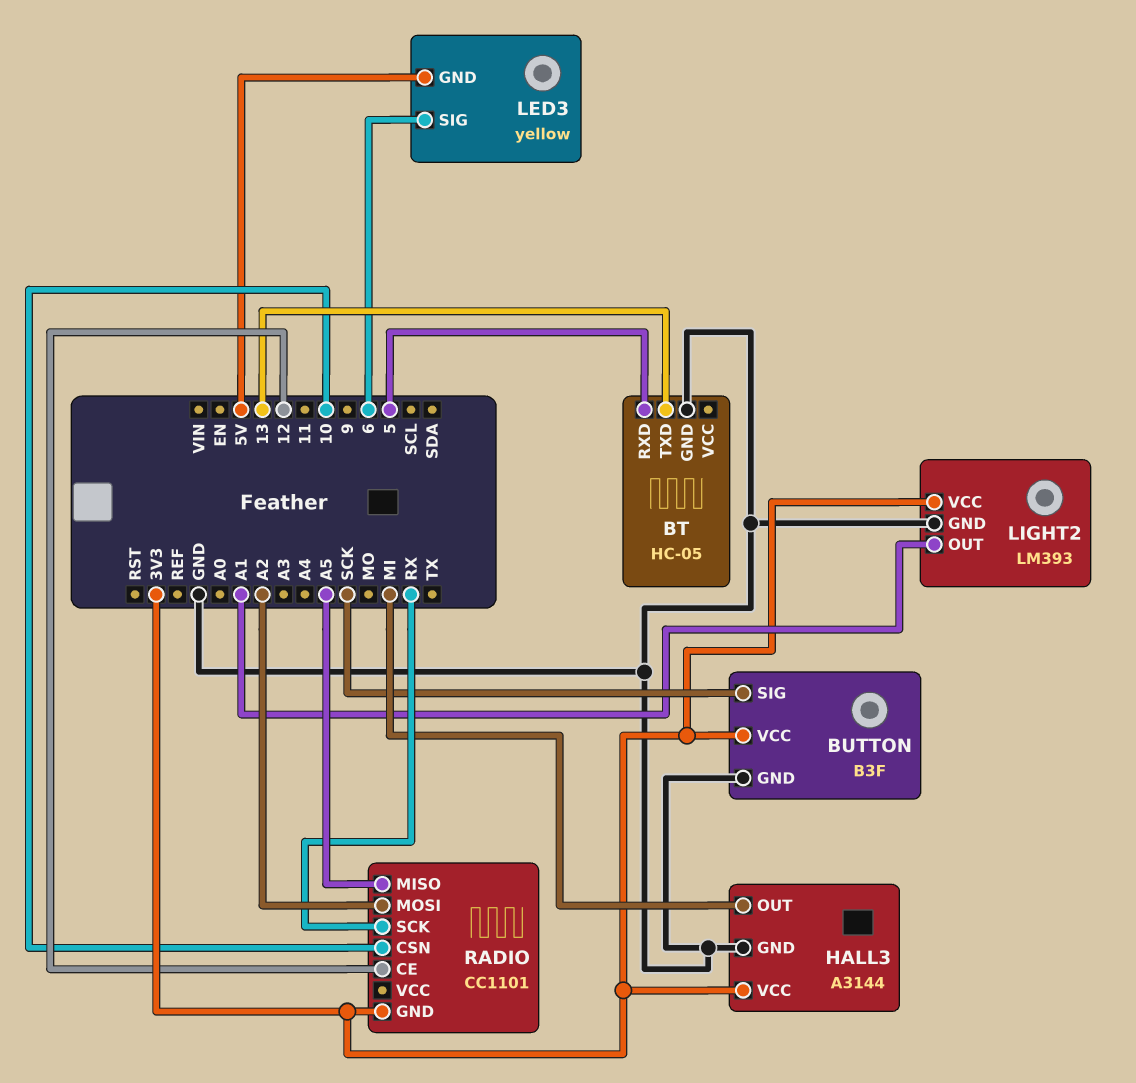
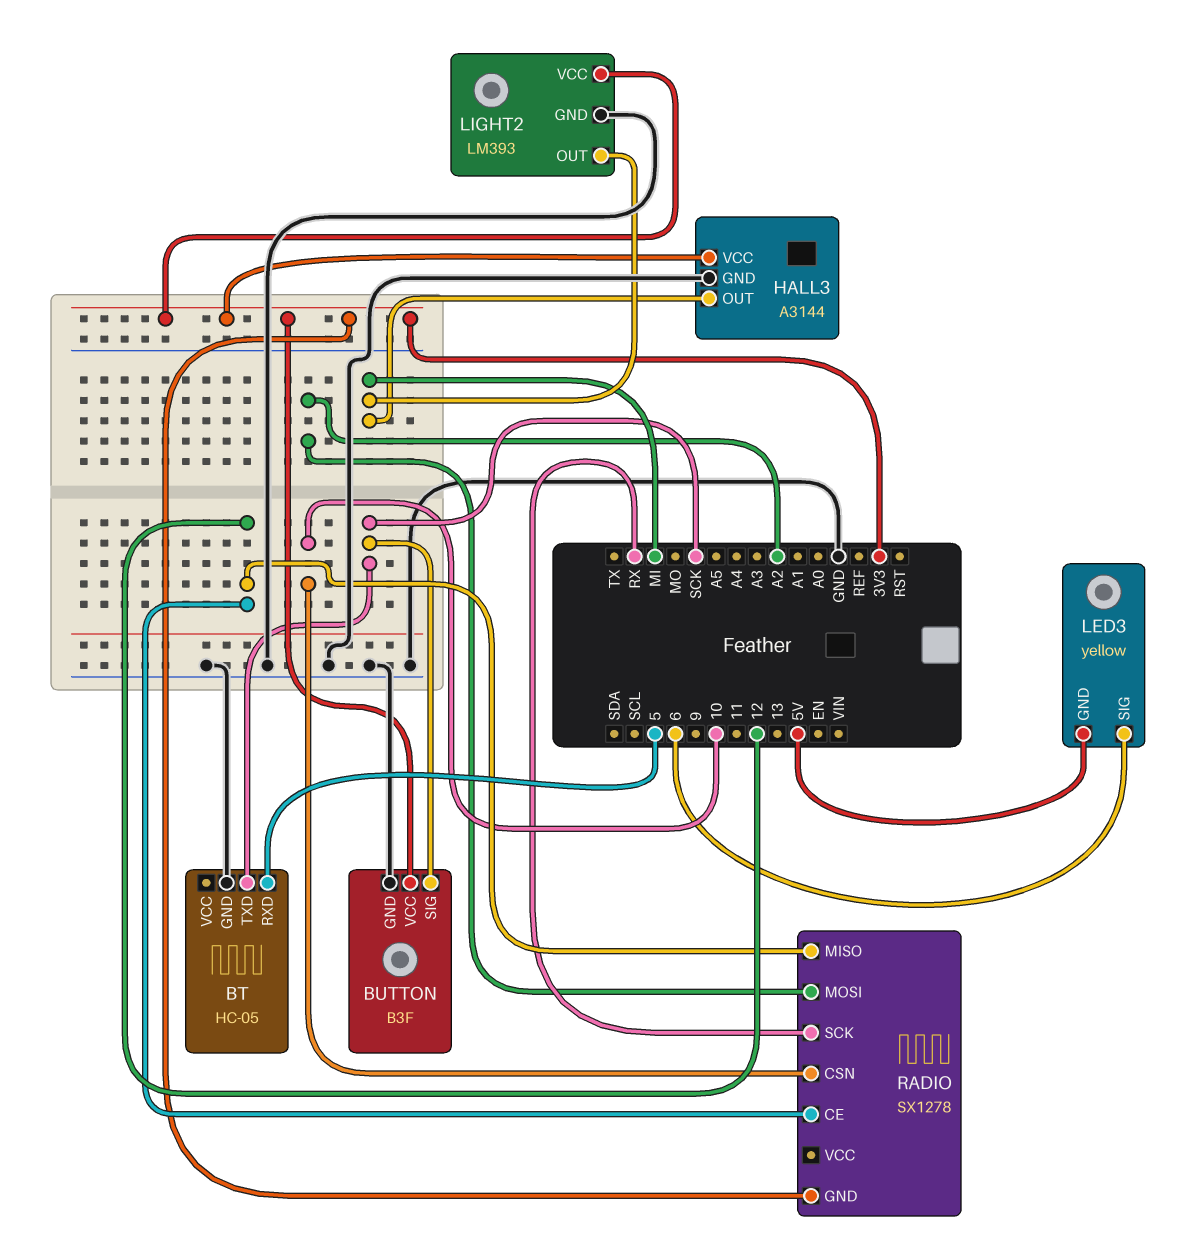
BT pin TXD: 13 -> SCK
LIGHT2 pin OUT: A1 -> MI
RADIO: CC1101 -> SX1278
RADIO pin MISO: A5 -> 12

